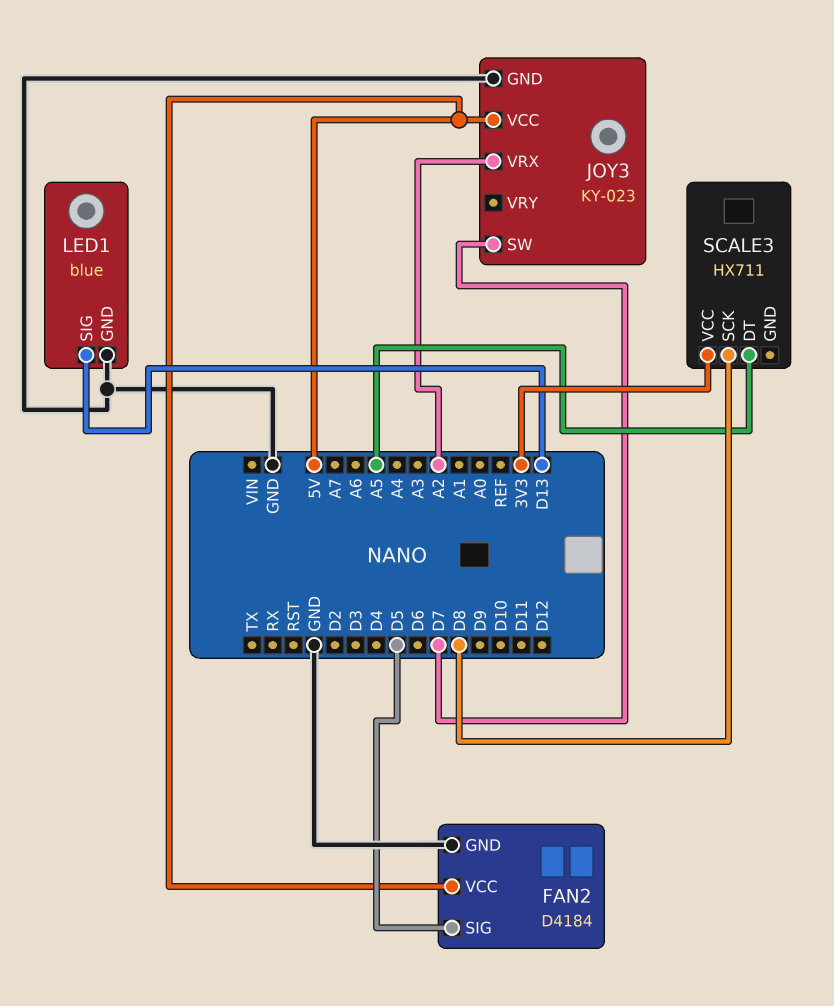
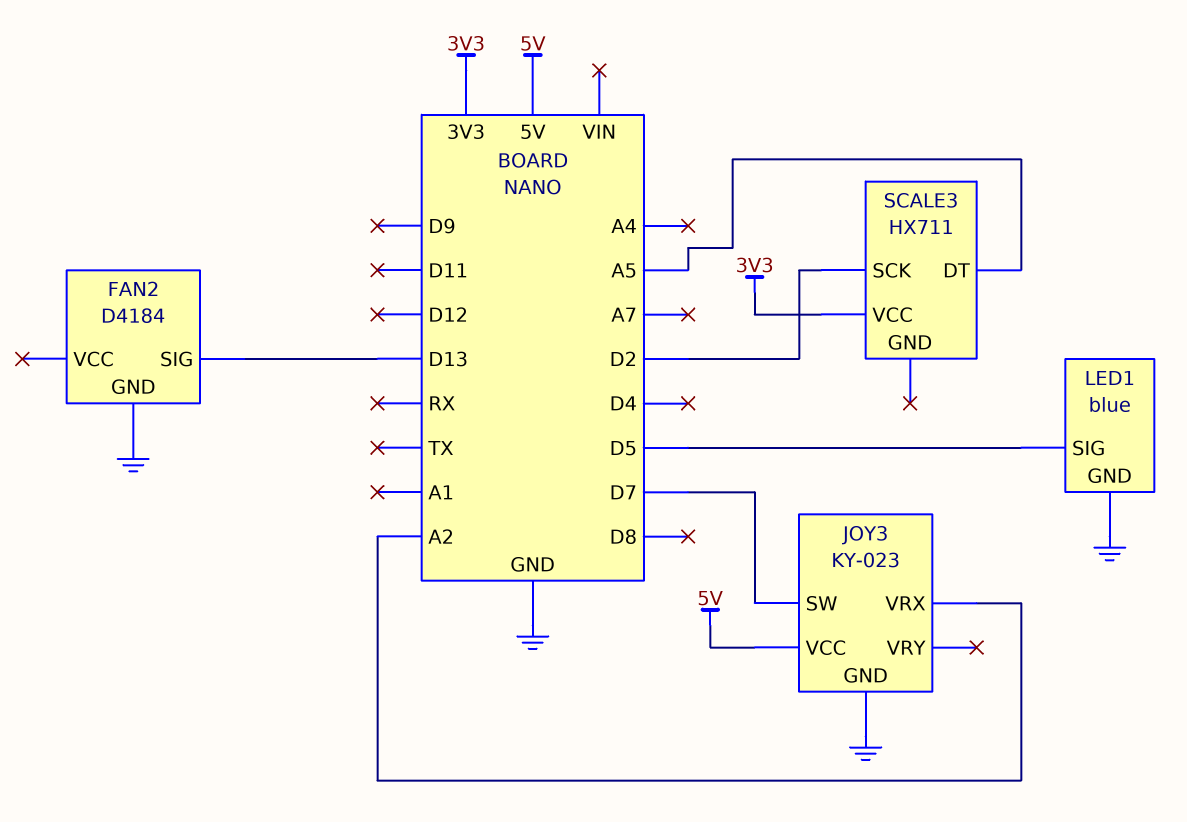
FAN2 pin SIG: D5 -> D13
FAN2 pin VCC: 5V -> none
LED1 pin SIG: D13 -> D5
SCALE3 pin SCK: D8 -> D2

